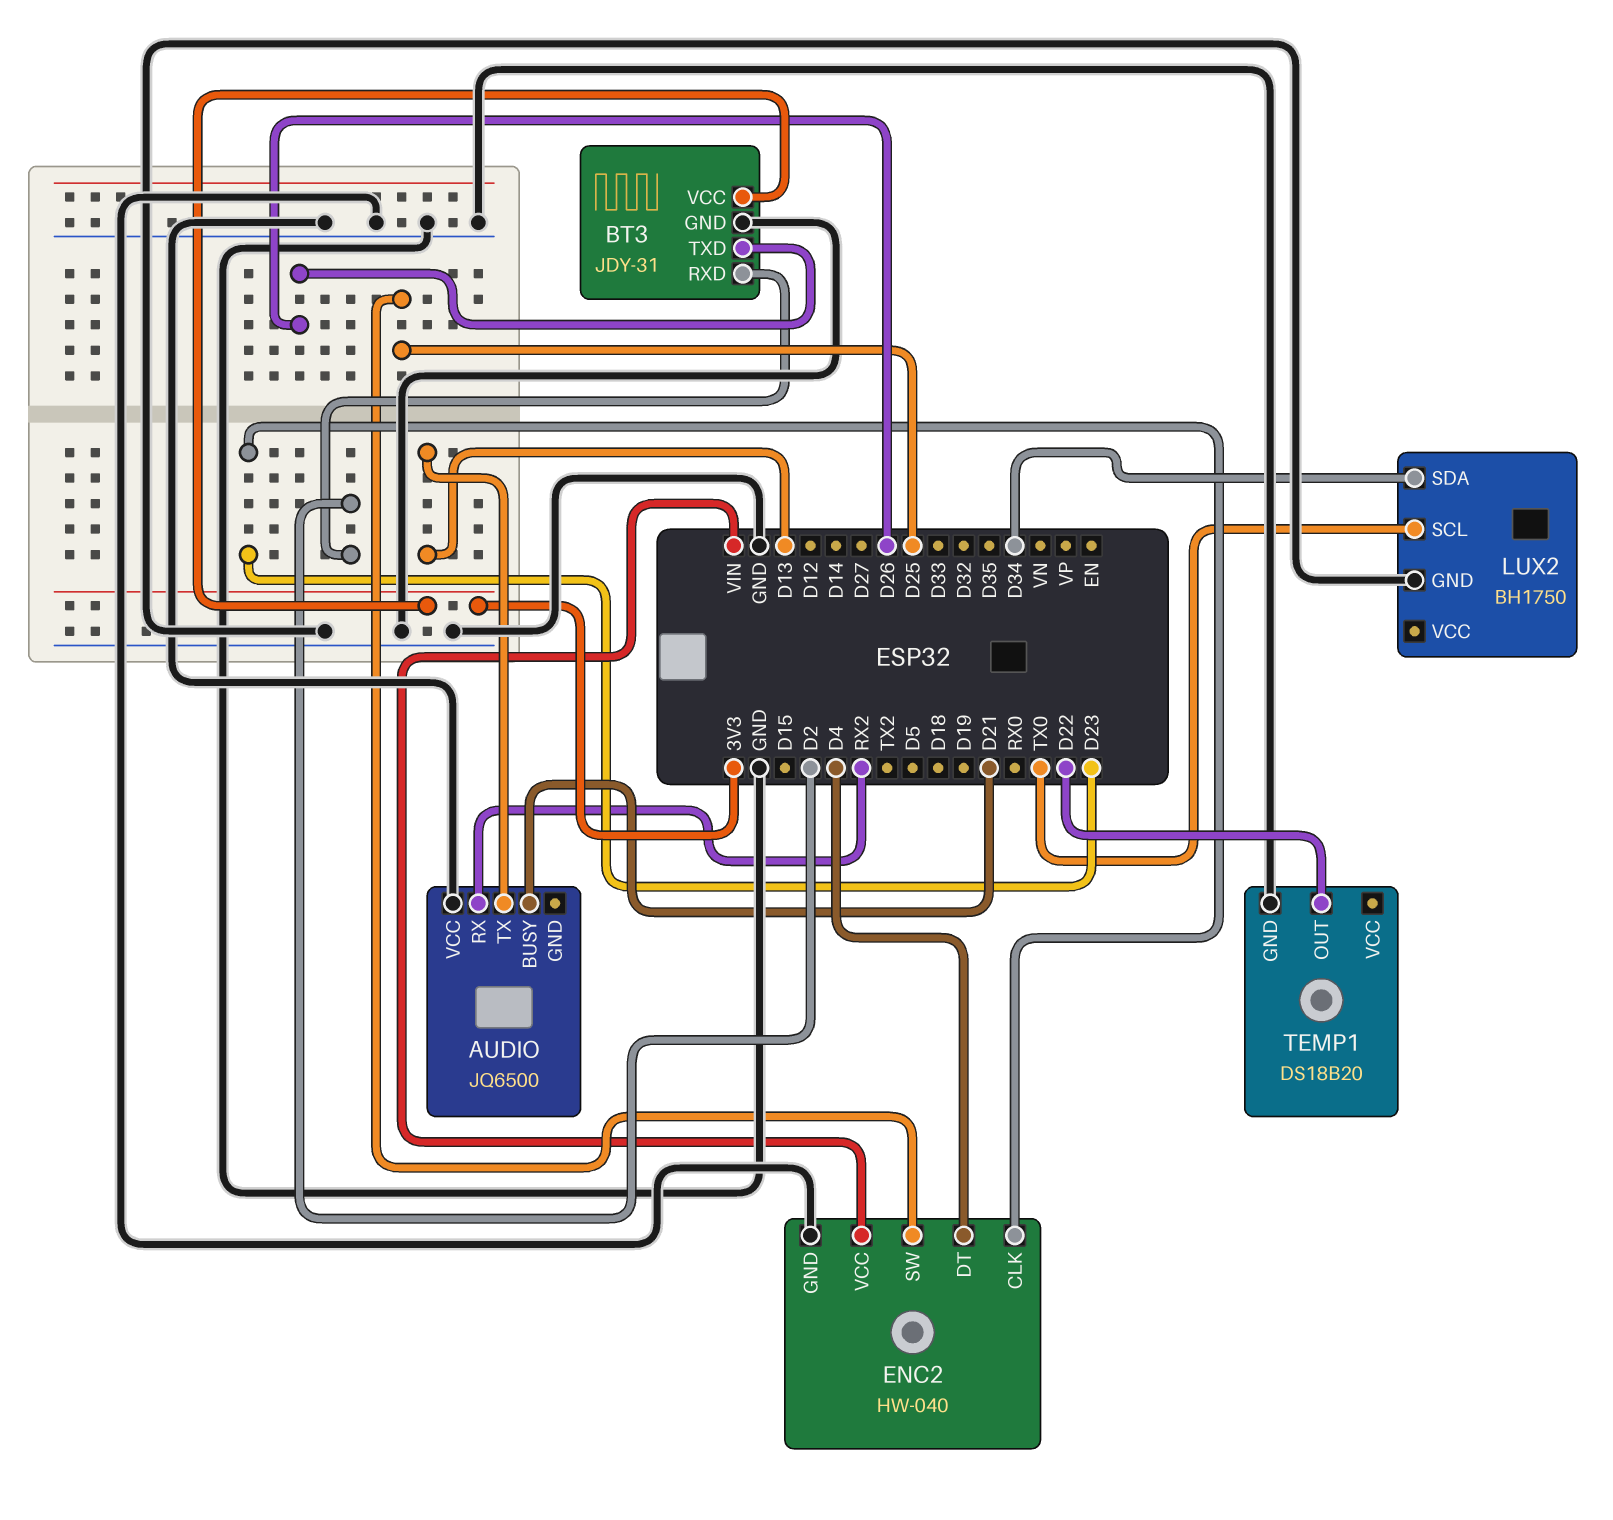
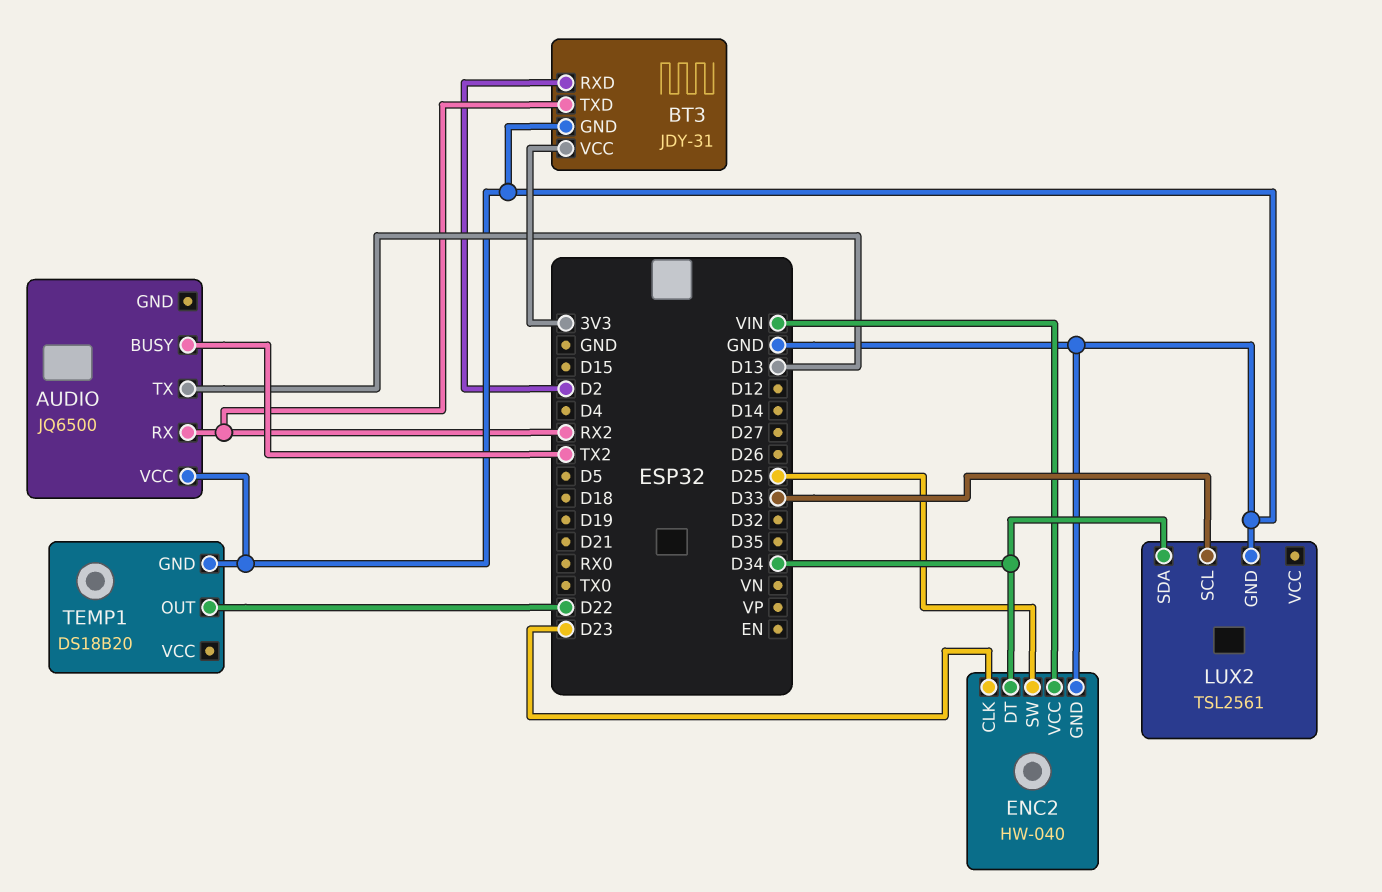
AUDIO pin BUSY: D21 -> TX2
BT3 pin TXD: D26 -> RX2
ENC2 pin DT: D4 -> D34
LUX2: BH1750 -> TSL2561
LUX2 pin SCL: TX0 -> D33

